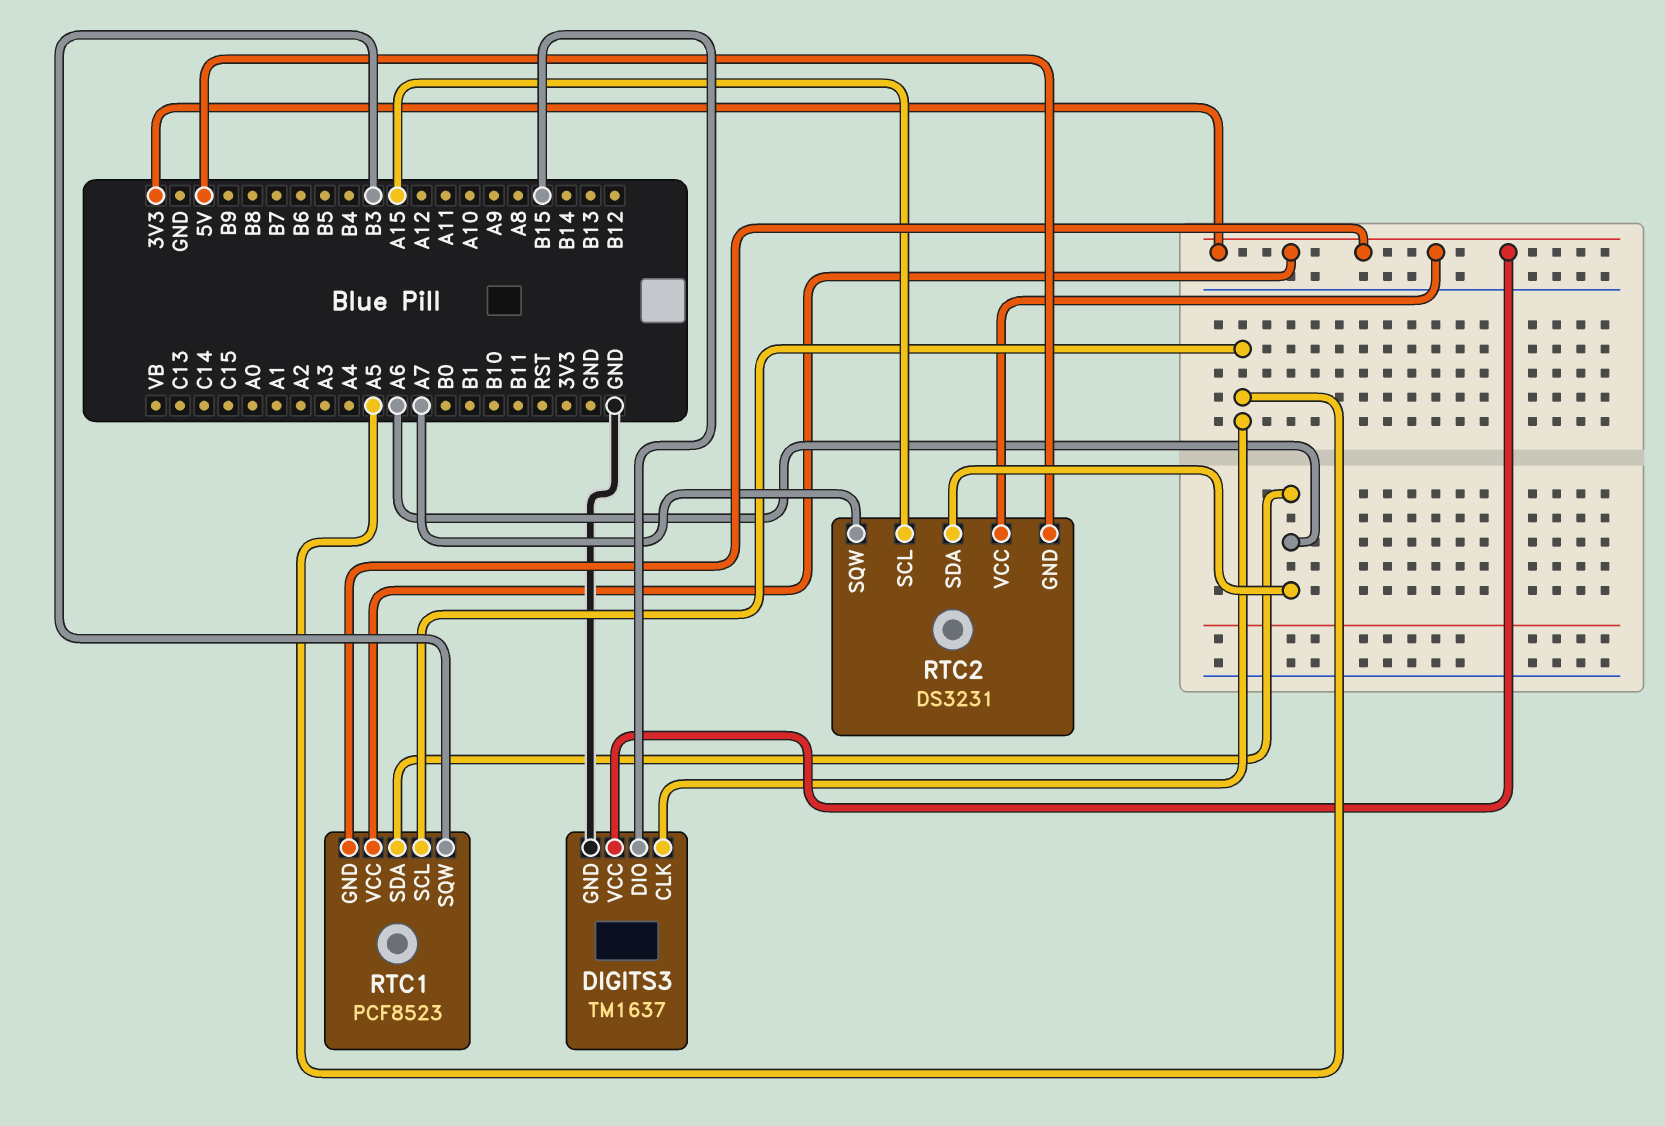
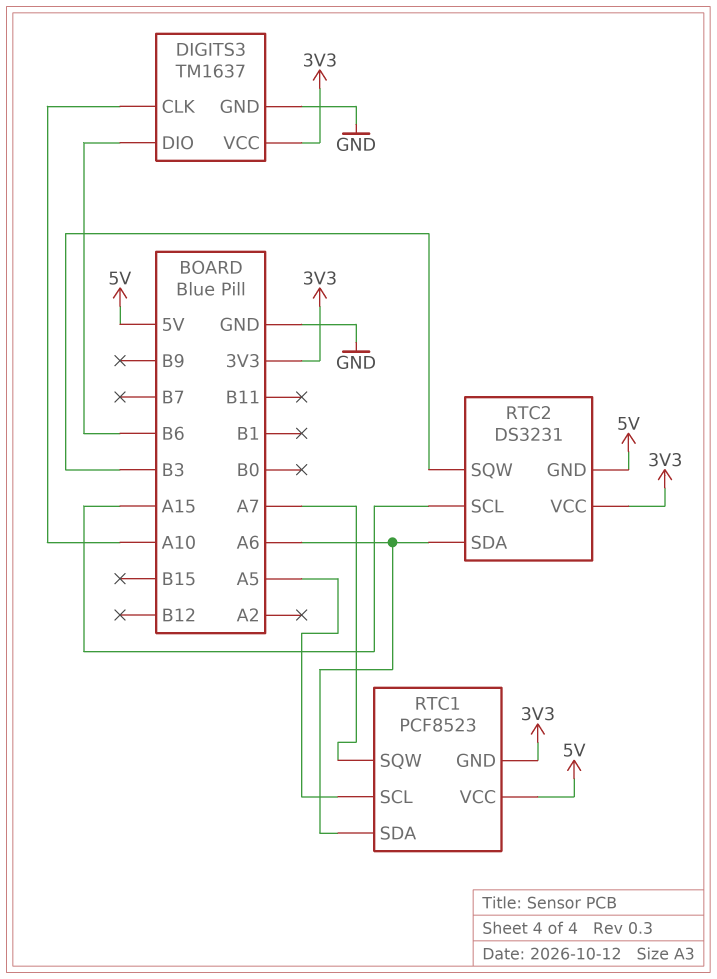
DIGITS3 pin CLK: A5 -> A10
DIGITS3 pin DIO: B15 -> B6
RTC1 pin SQW: B3 -> A7
RTC1 pin VCC: 3V3 -> 5V
RTC2 pin SQW: A7 -> B3

